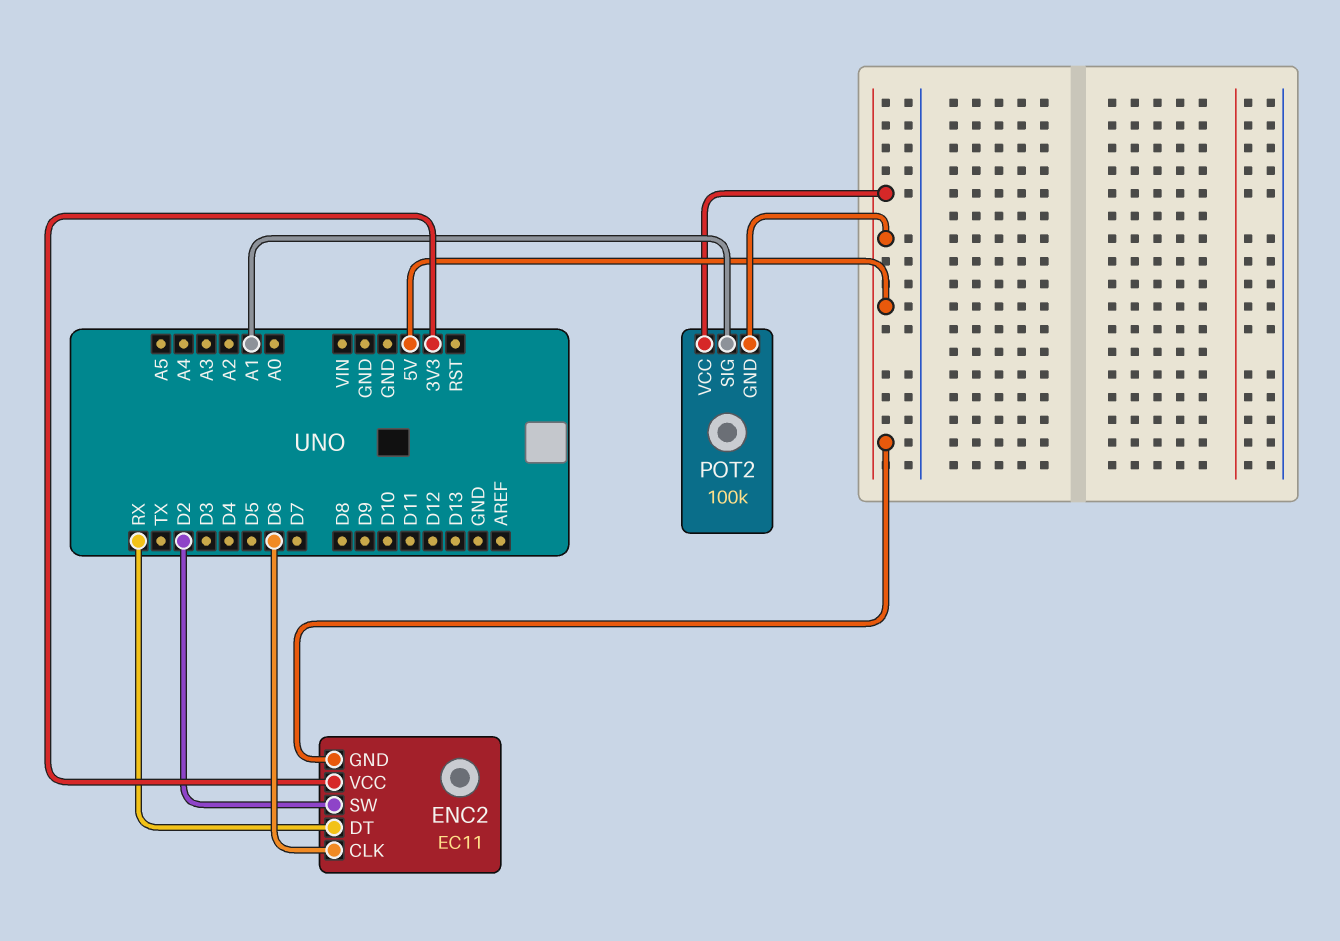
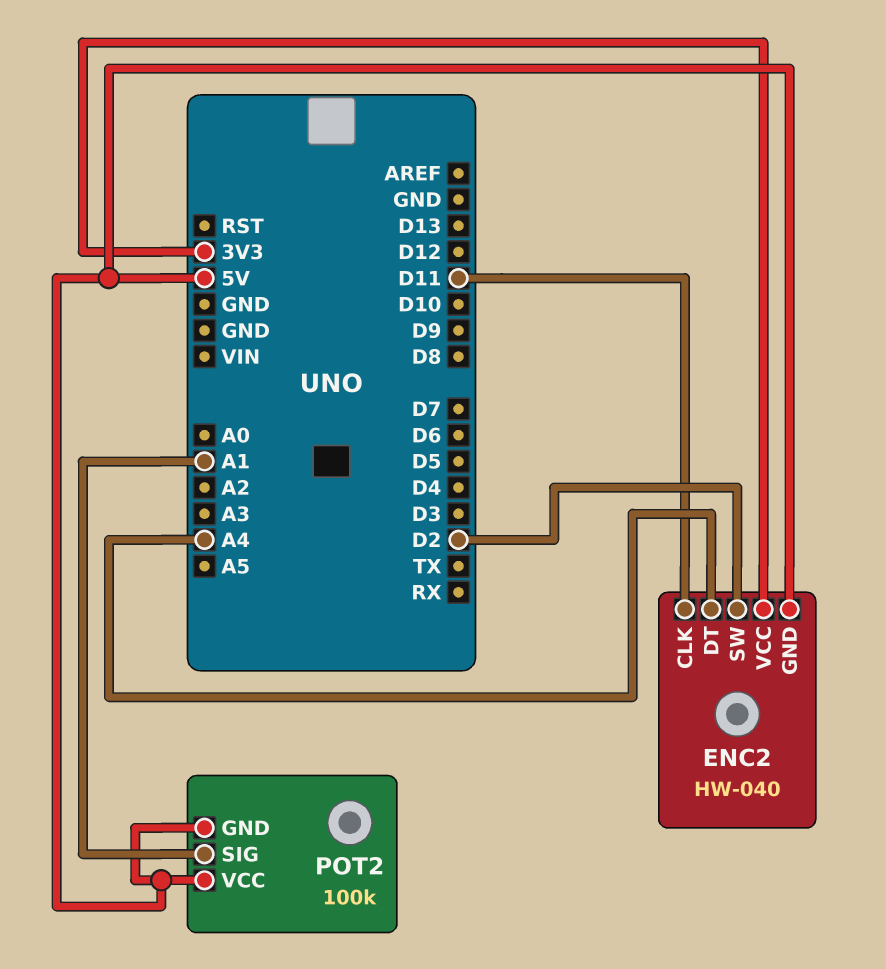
ENC2: EC11 -> HW-040
ENC2 pin CLK: D6 -> D11
ENC2 pin DT: RX -> A4

